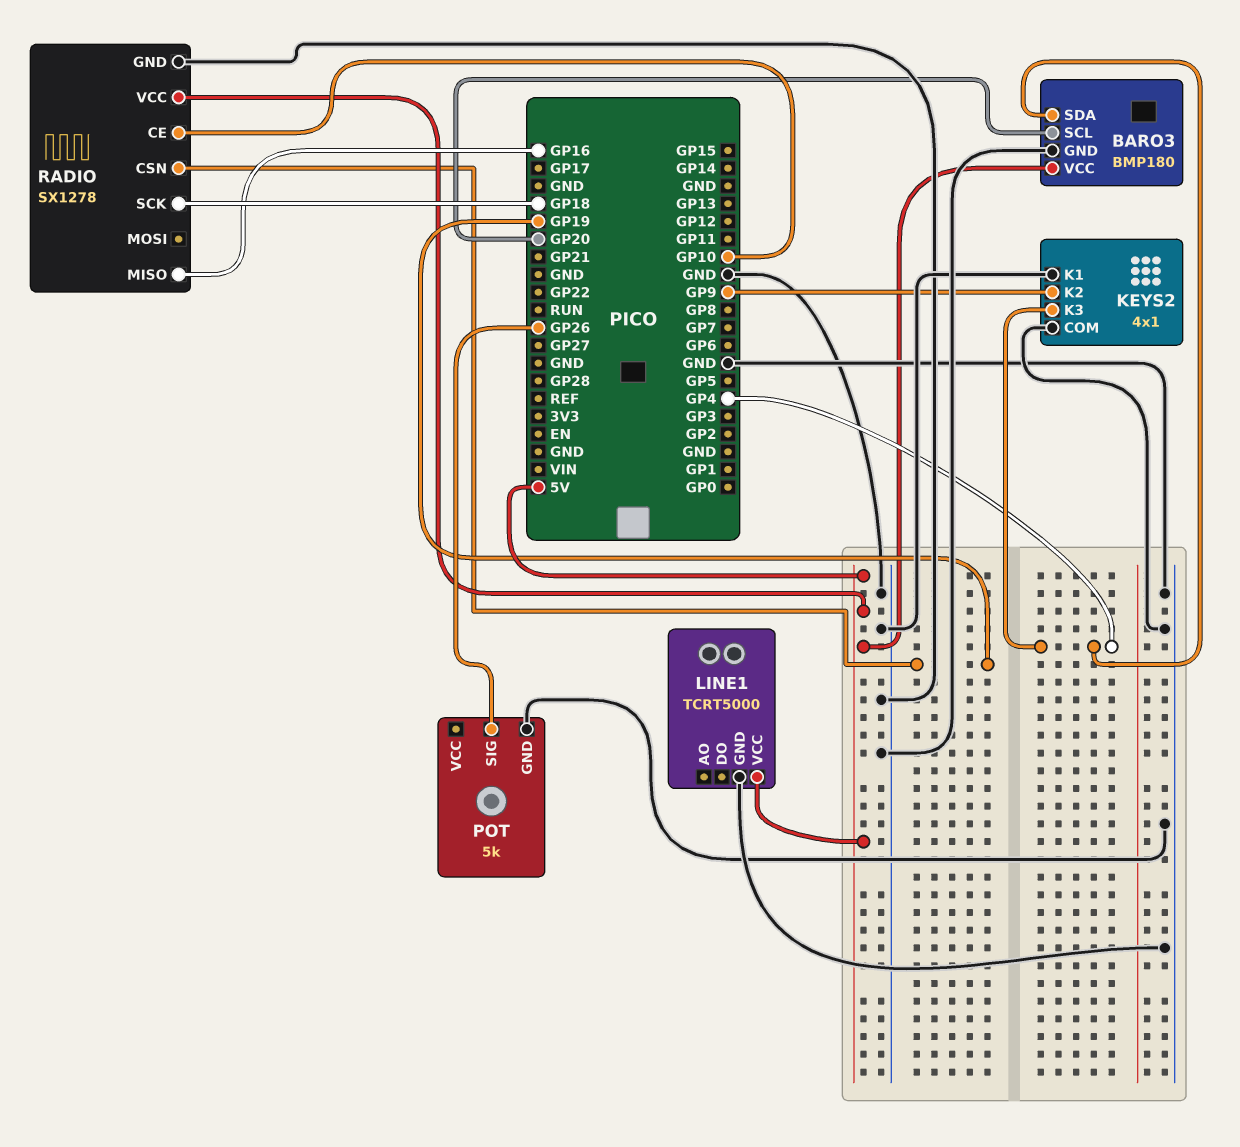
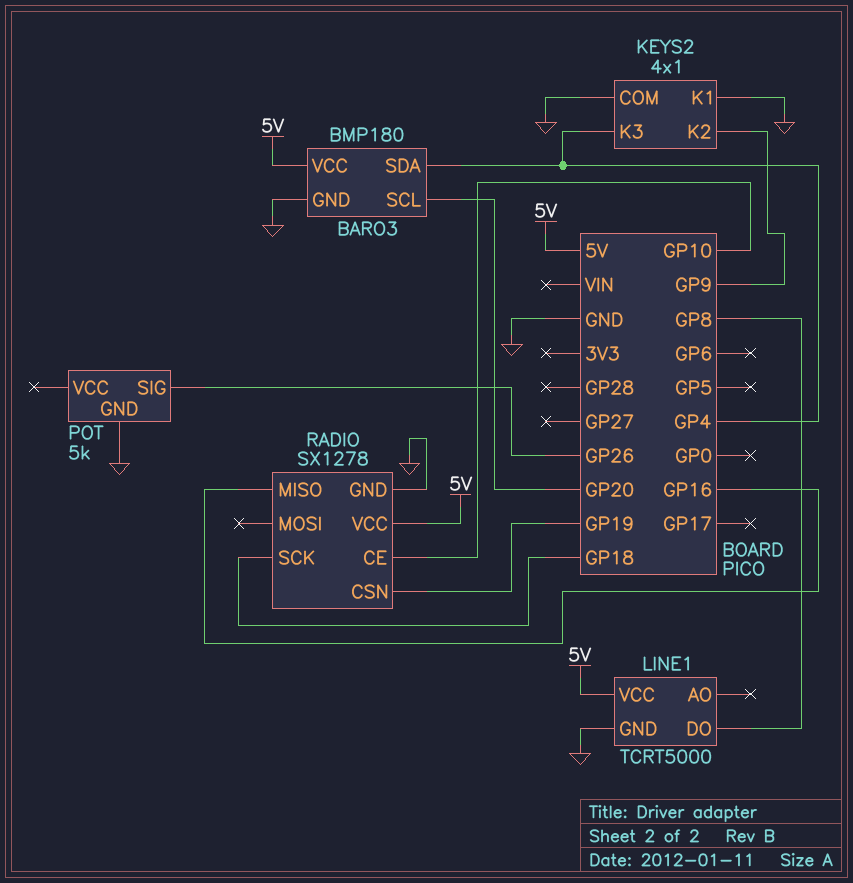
LINE1 pin DO: none -> GP8

